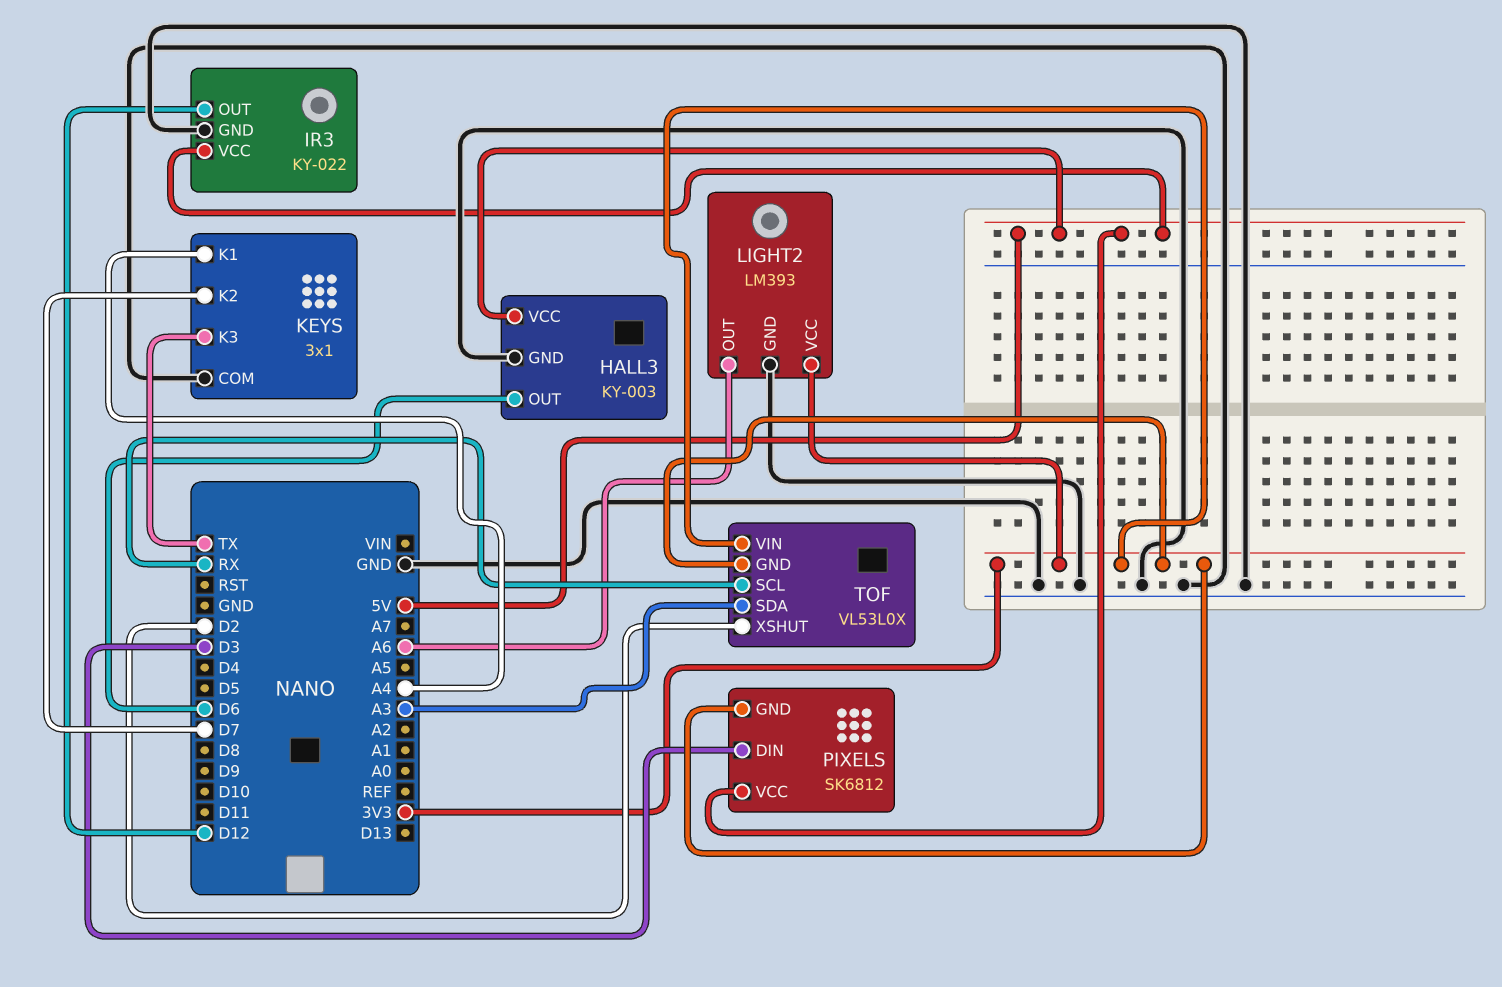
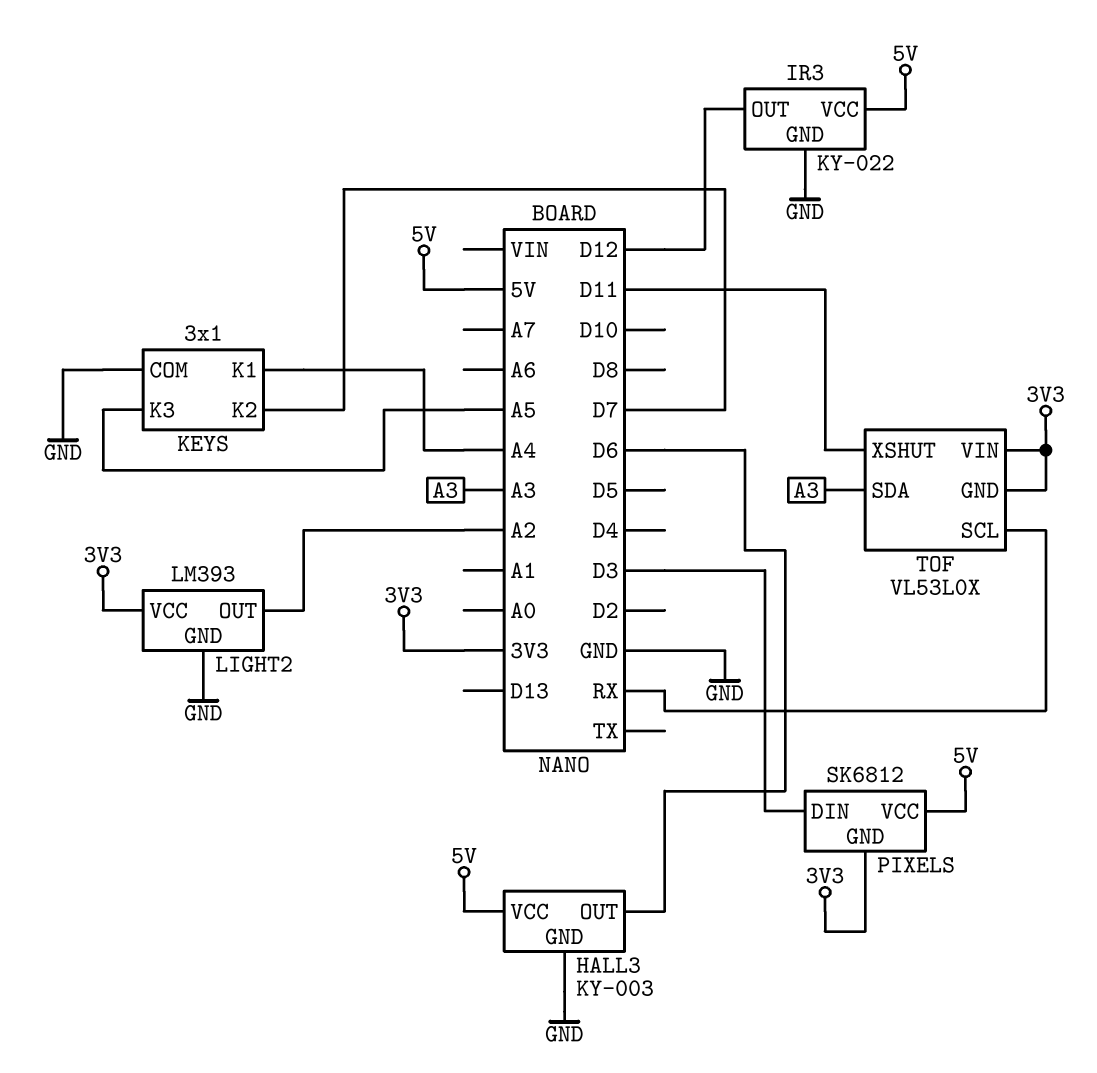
KEYS pin K3: TX -> A5
LIGHT2 pin OUT: A6 -> A2
TOF pin XSHUT: D2 -> D11

